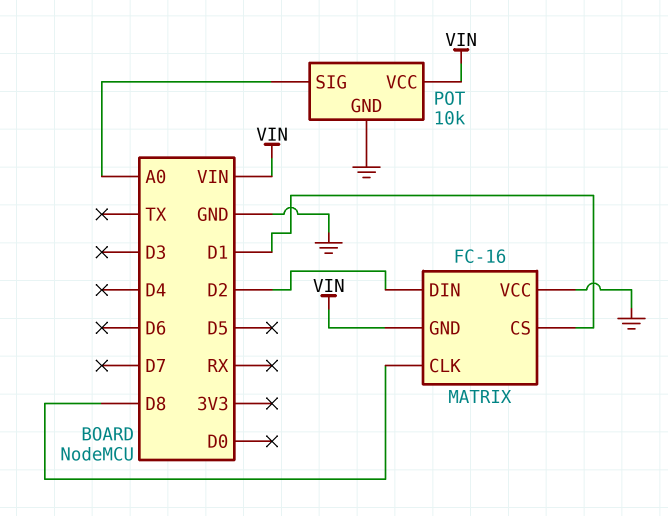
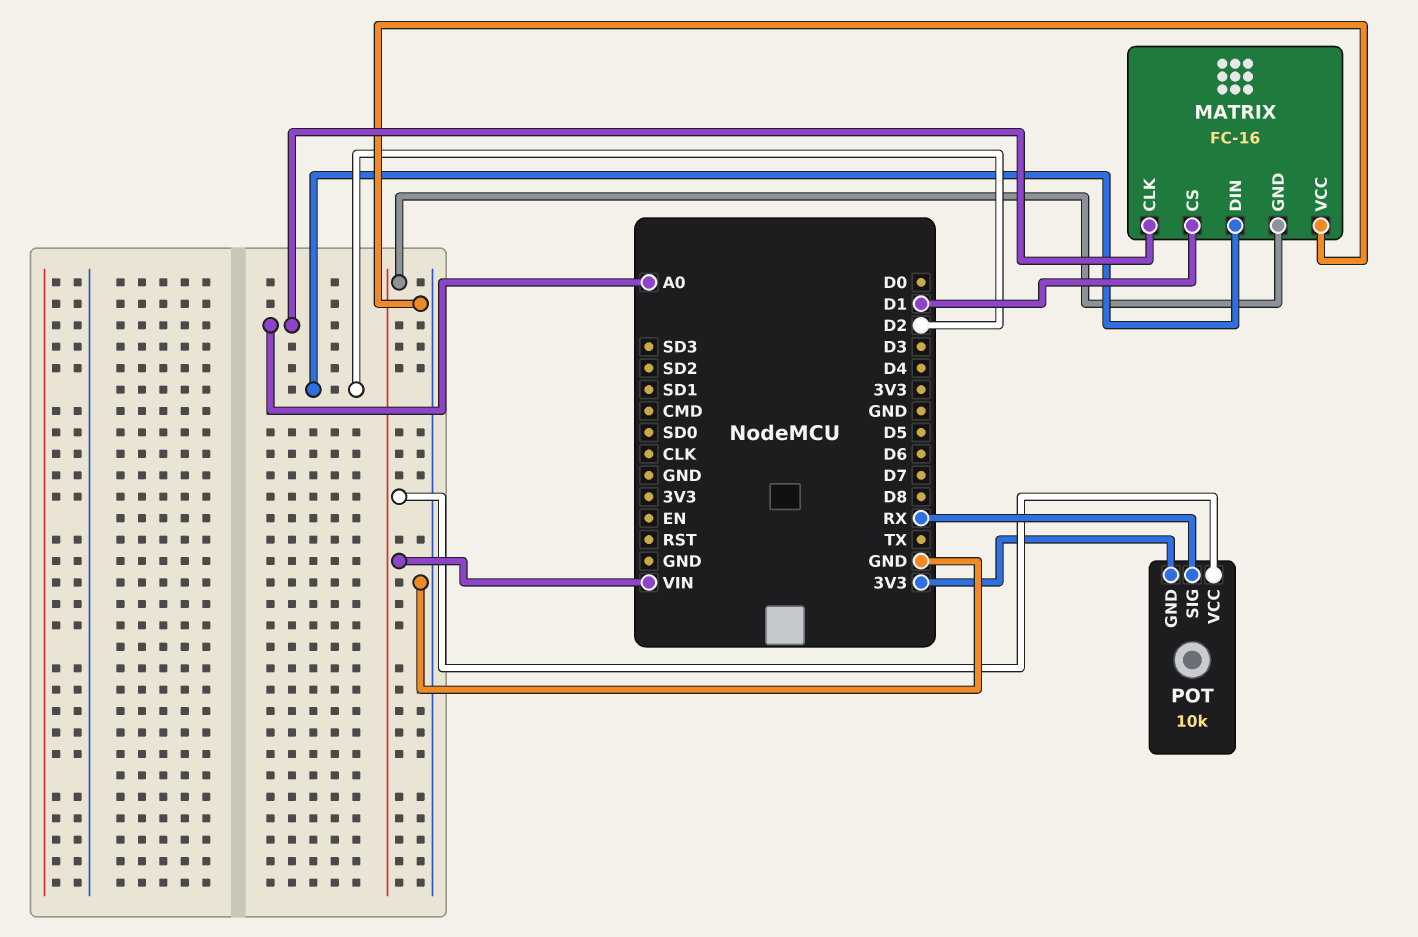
MATRIX pin CLK: D8 -> A0
POT pin GND: GND -> 3V3
POT pin SIG: A0 -> RX

